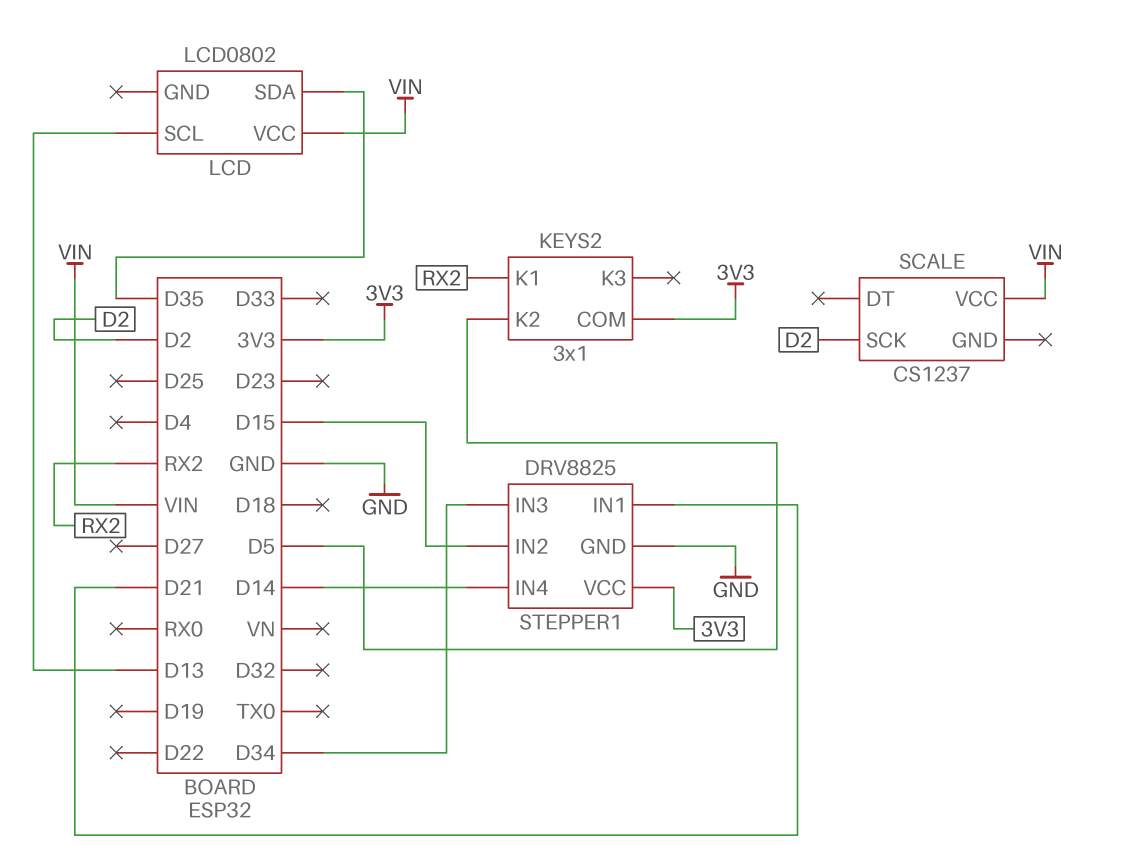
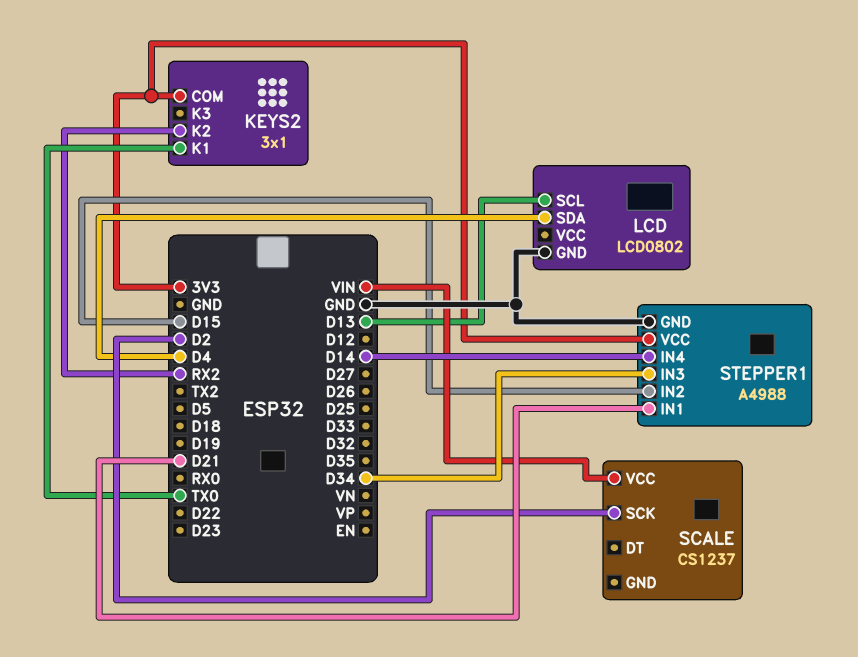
KEYS2 pin K1: RX2 -> TX0
KEYS2 pin K2: D5 -> RX2
LCD pin GND: none -> GND
LCD pin SDA: D35 -> D4
LCD pin VCC: VIN -> none
STEPPER1: DRV8825 -> A4988

